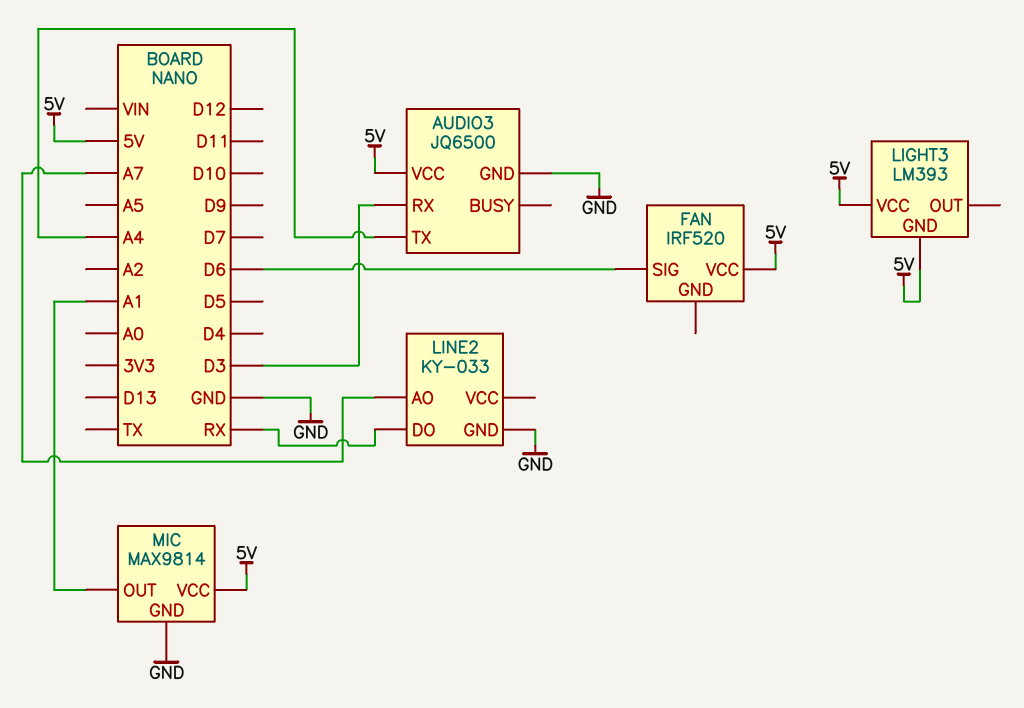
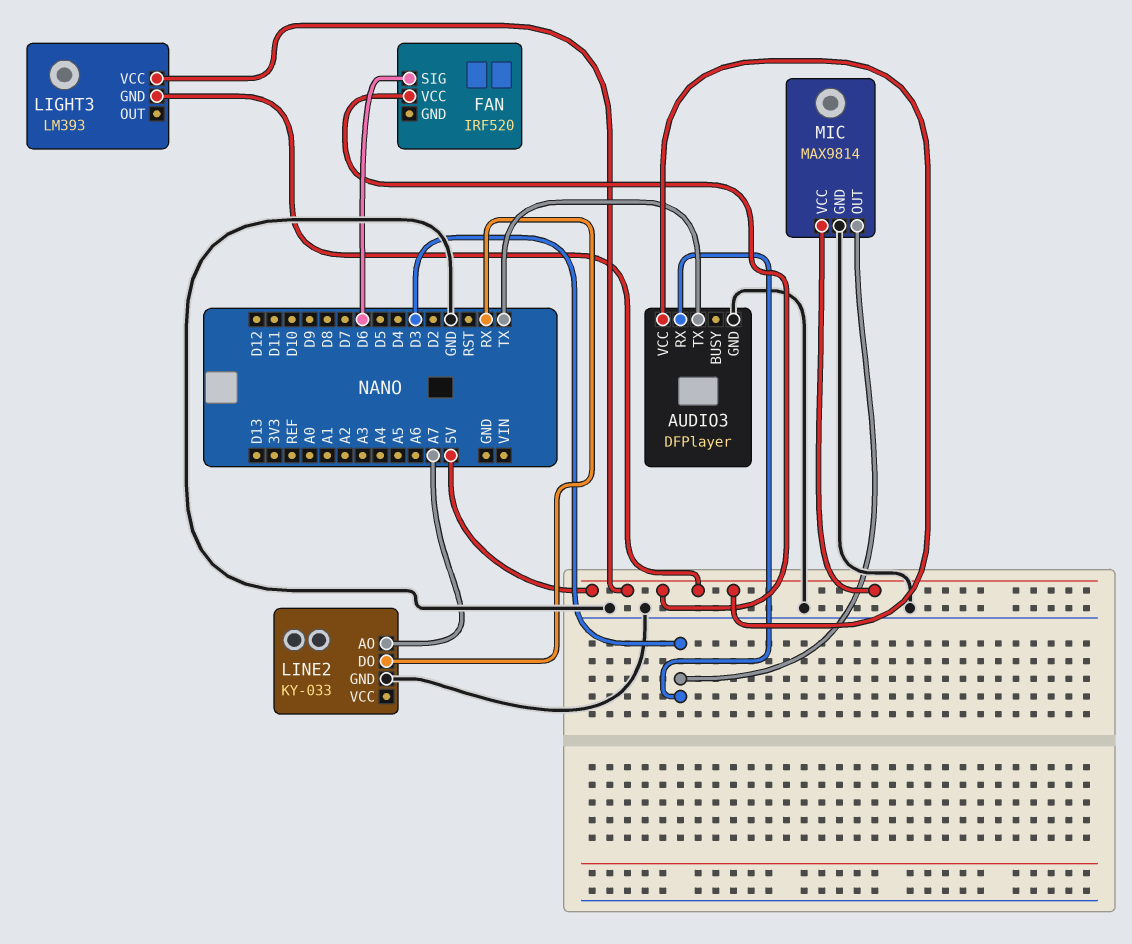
AUDIO3: JQ6500 -> DFPlayer
AUDIO3 pin TX: A4 -> TX
MIC pin OUT: A1 -> D3

